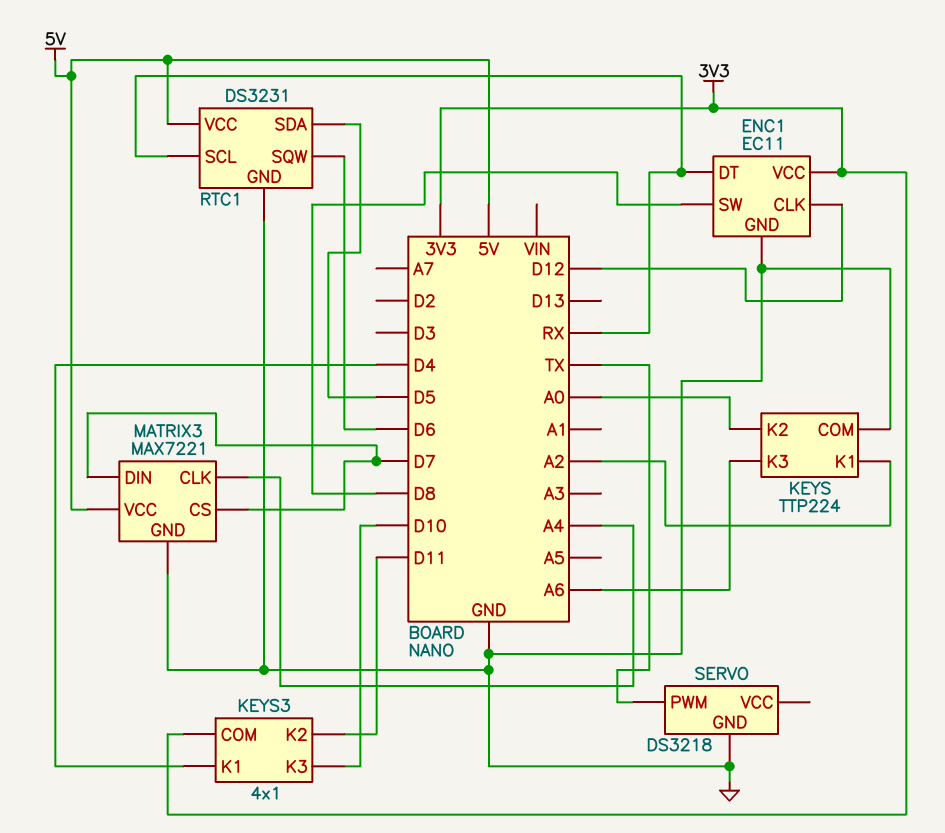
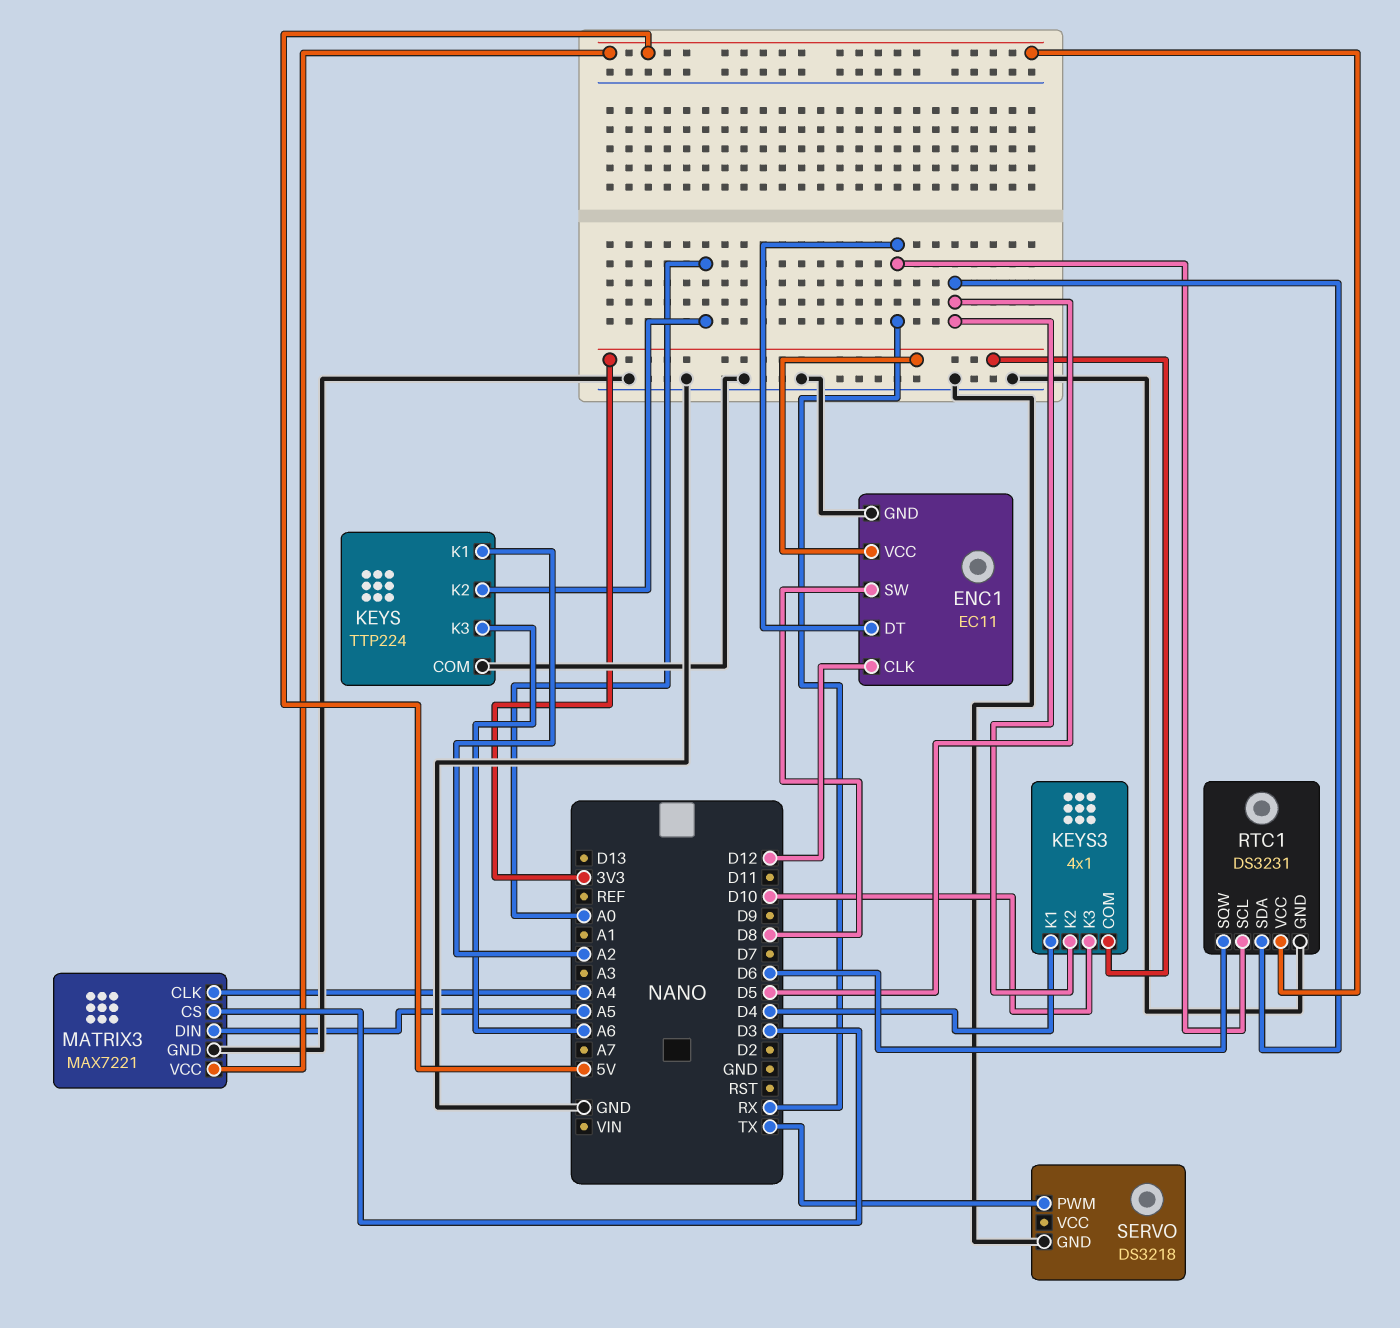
KEYS3 pin K2: D11 -> D5
MATRIX3 pin CS: D7 -> D3
MATRIX3 pin DIN: D7 -> A5

